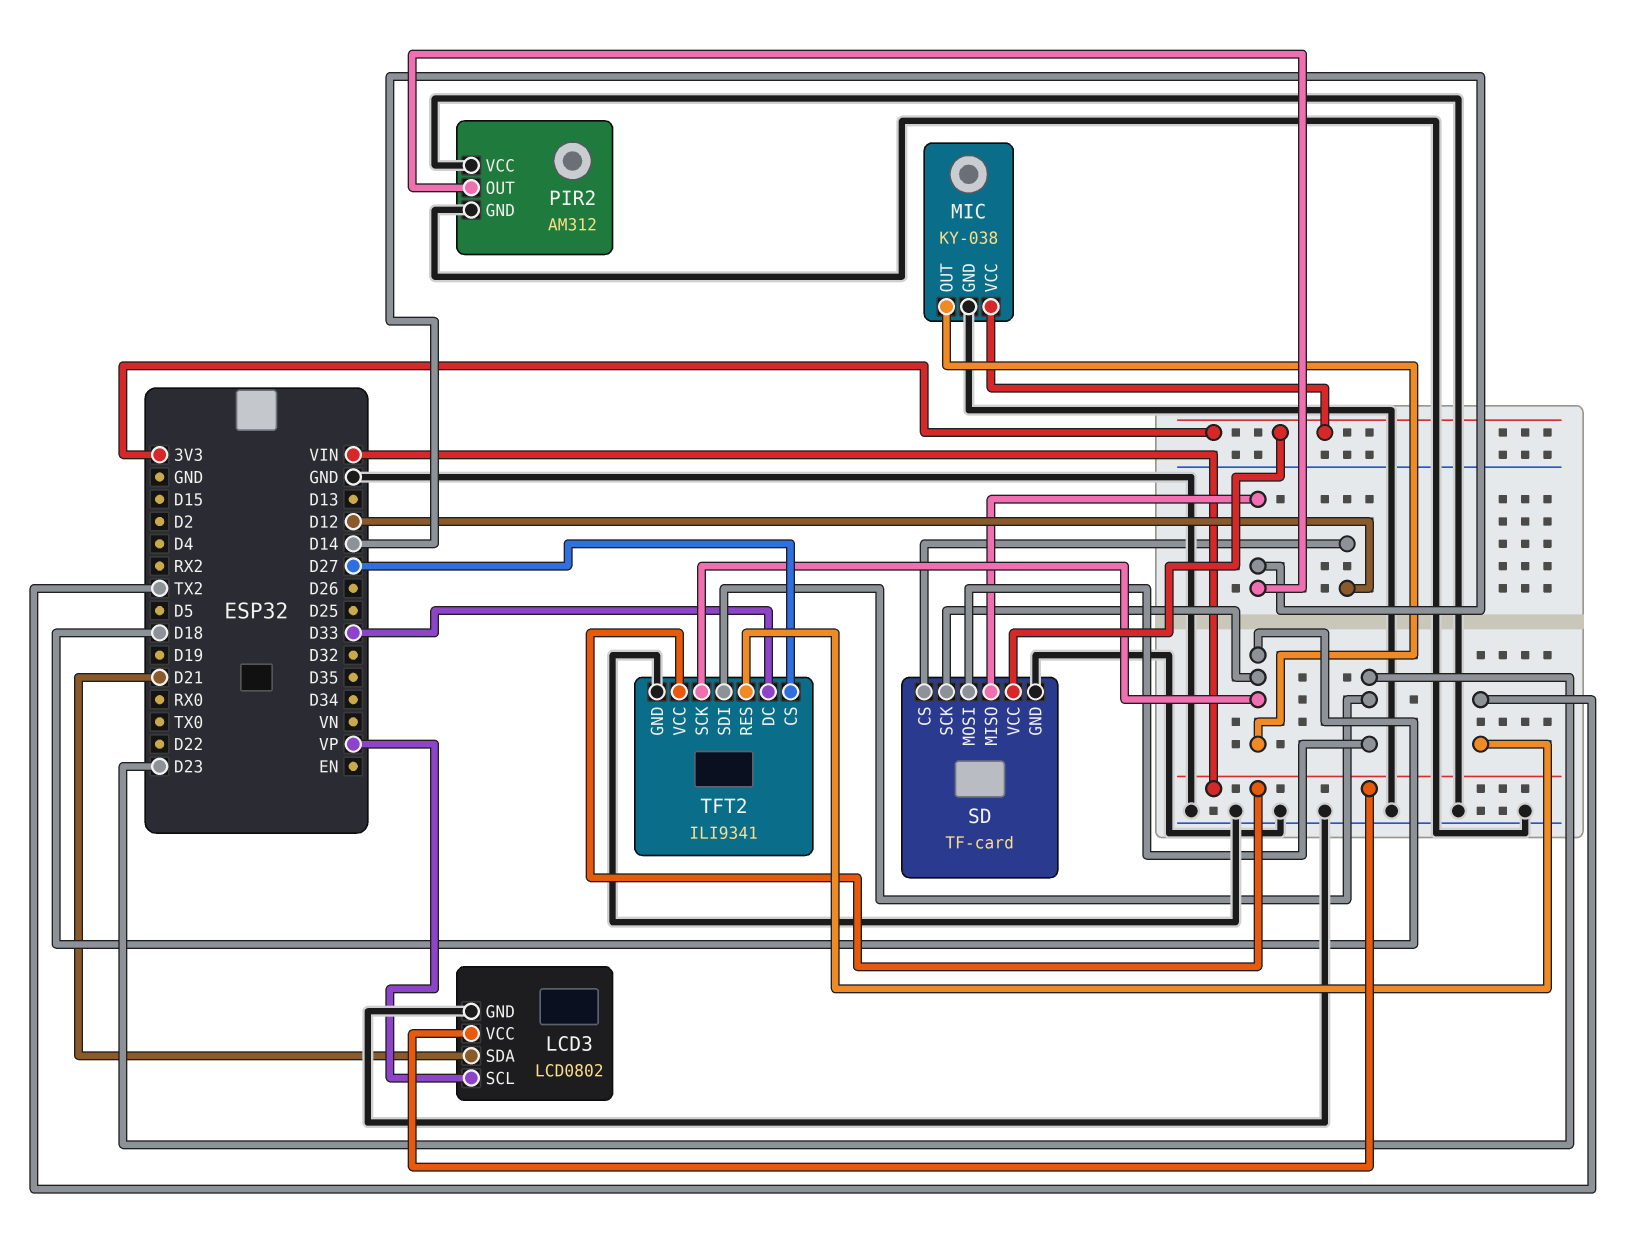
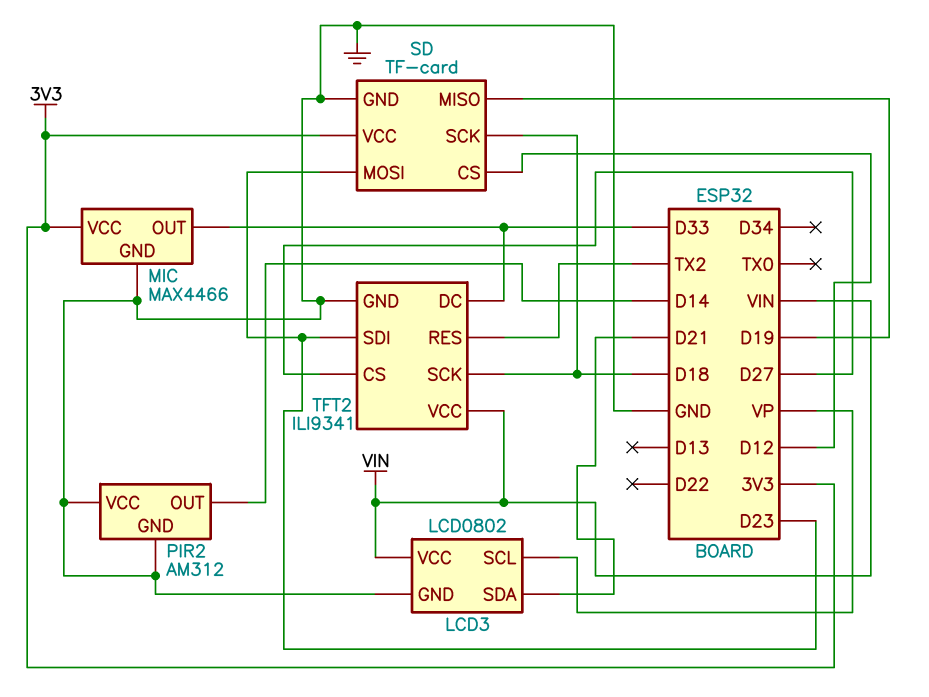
MIC: KY-038 -> MAX4466
MIC pin OUT: D18 -> D33
SD pin MISO: D14 -> D19

